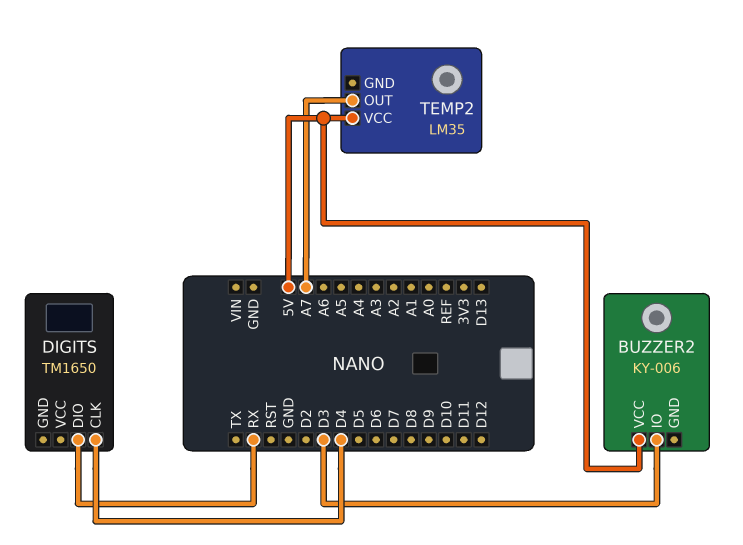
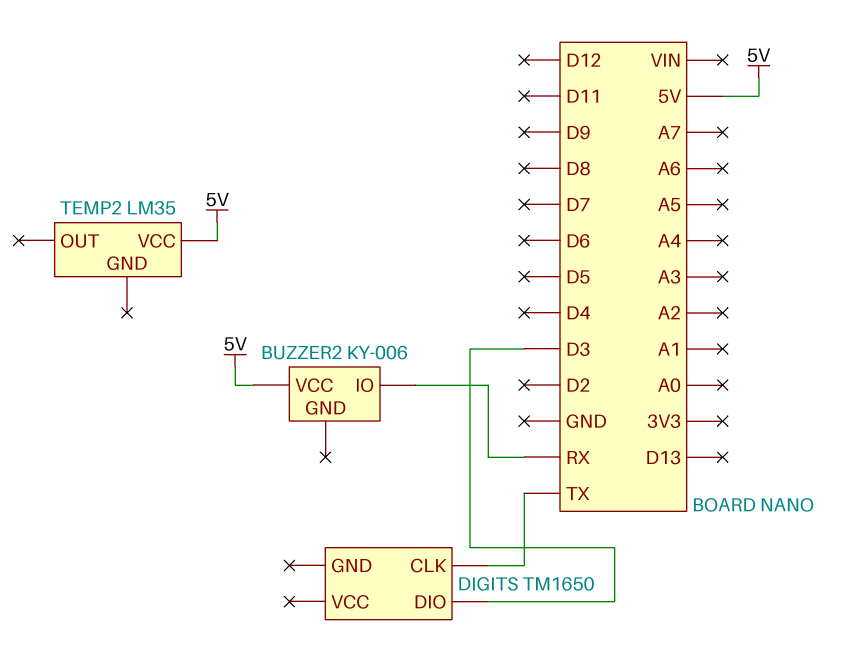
BUZZER2 pin IO: D3 -> RX
DIGITS pin CLK: D4 -> TX
DIGITS pin DIO: RX -> D3
TEMP2 pin OUT: A7 -> none

